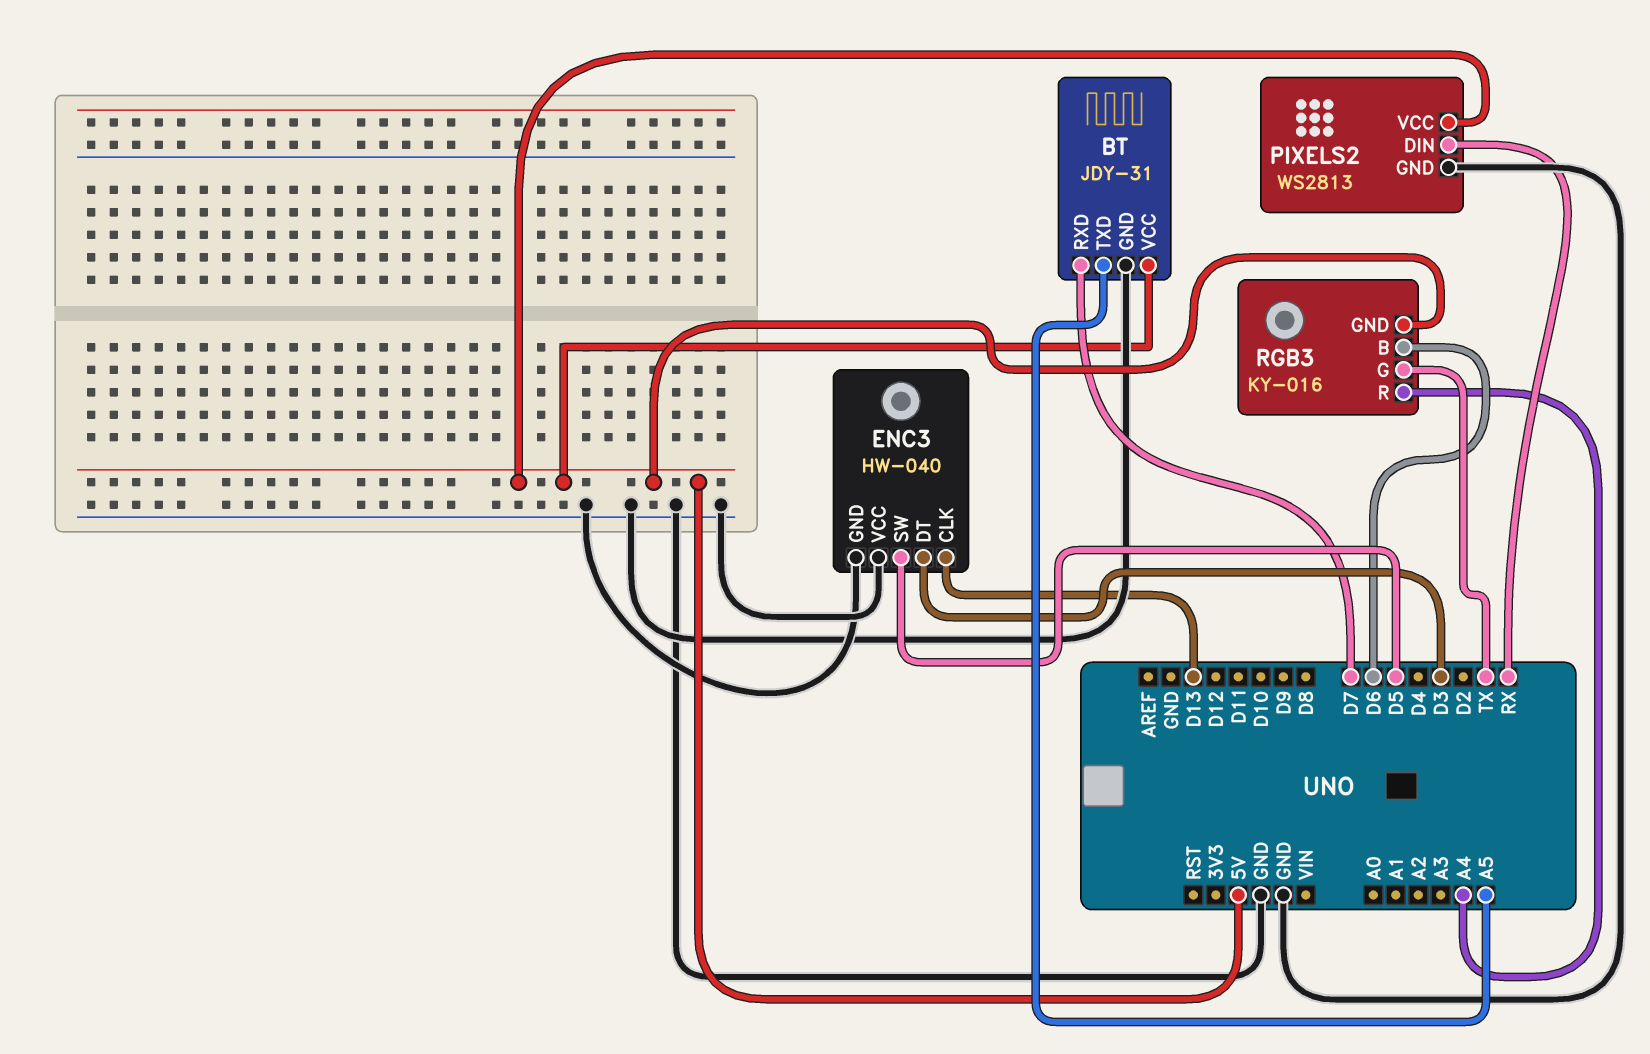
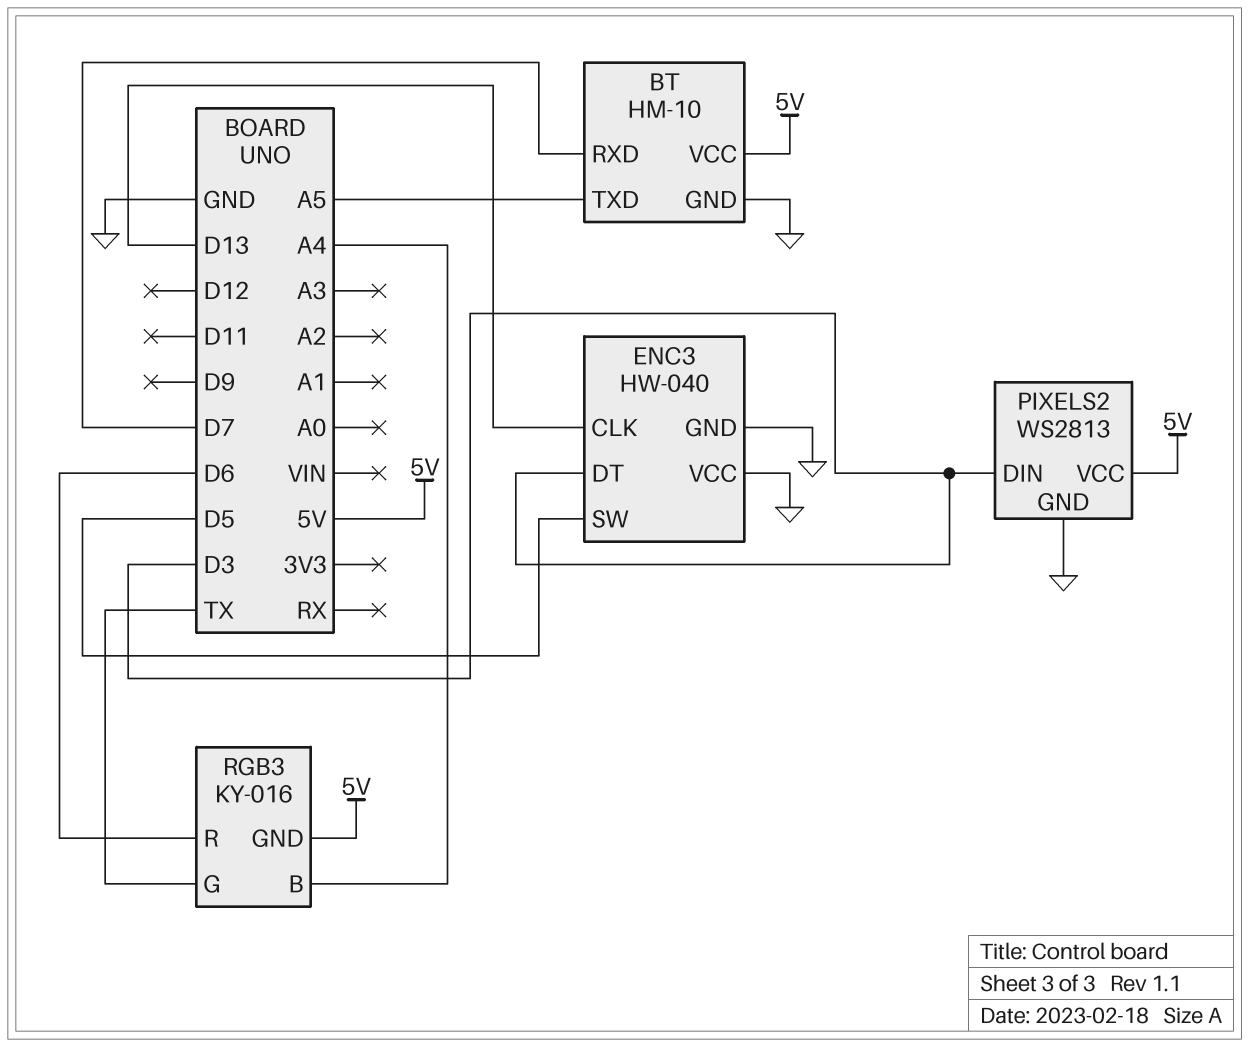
BT: JDY-31 -> HM-10
PIXELS2 pin DIN: RX -> D3
RGB3 pin B: D6 -> A4
RGB3 pin R: A4 -> D6

